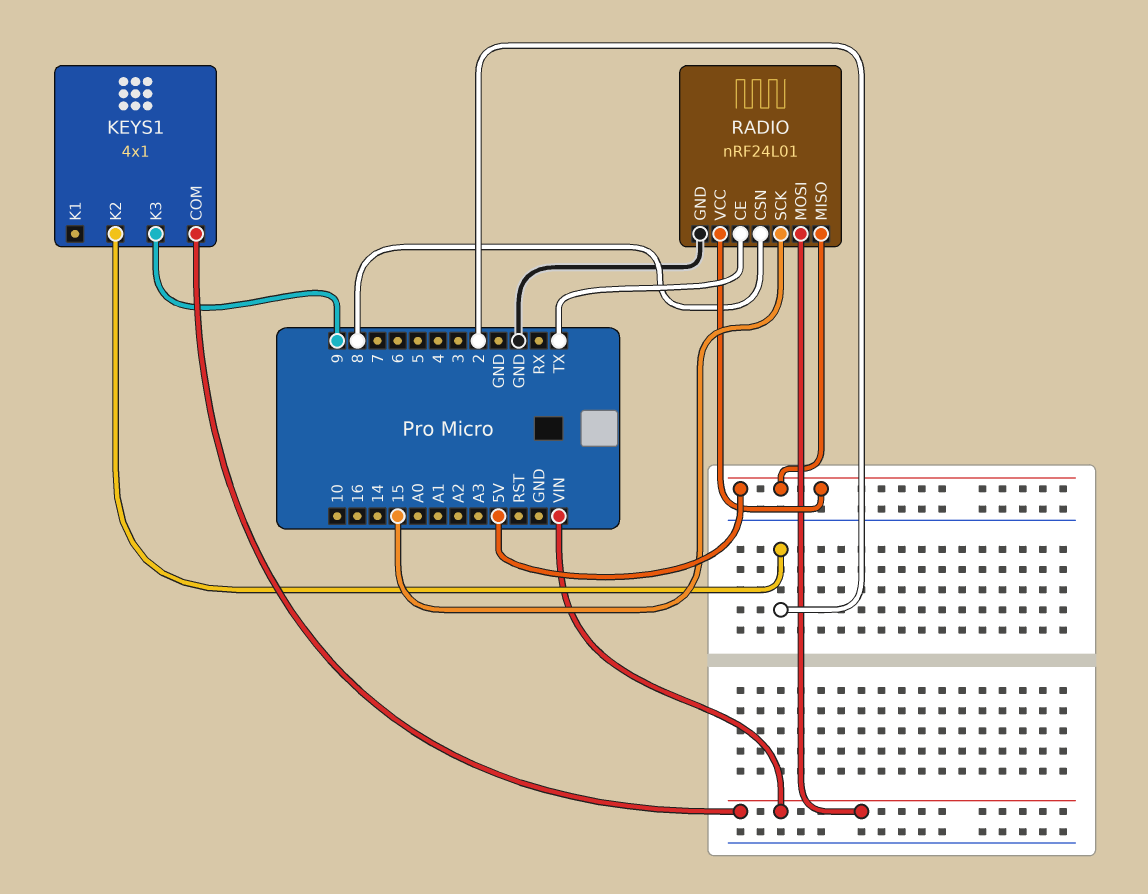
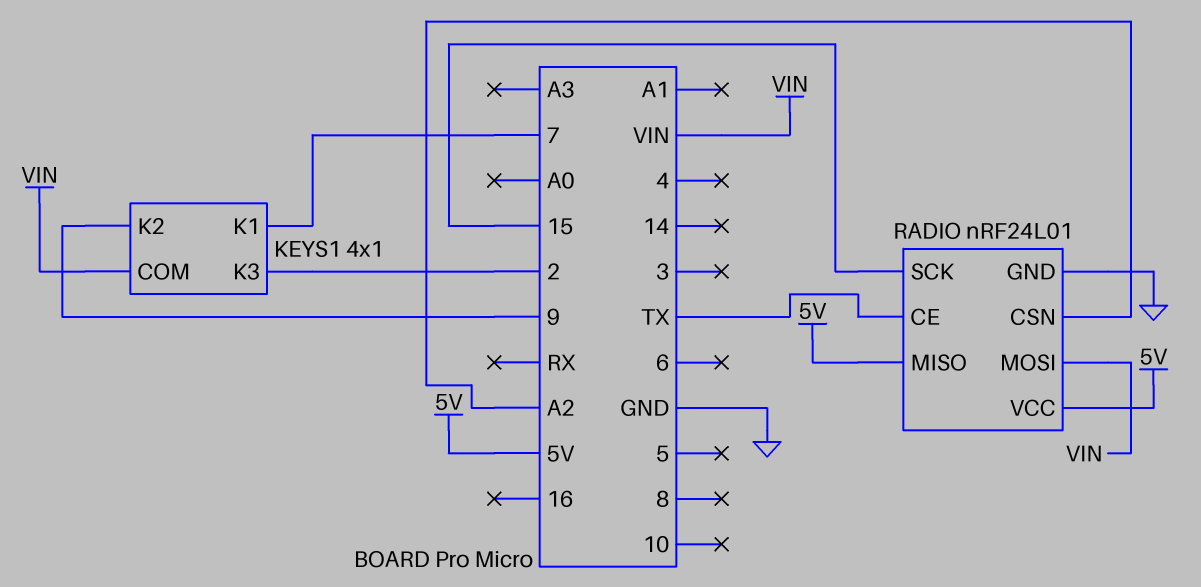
KEYS1 pin K1: none -> 7
KEYS1 pin K2: 2 -> 9
KEYS1 pin K3: 9 -> 2
RADIO pin CSN: 8 -> A2

